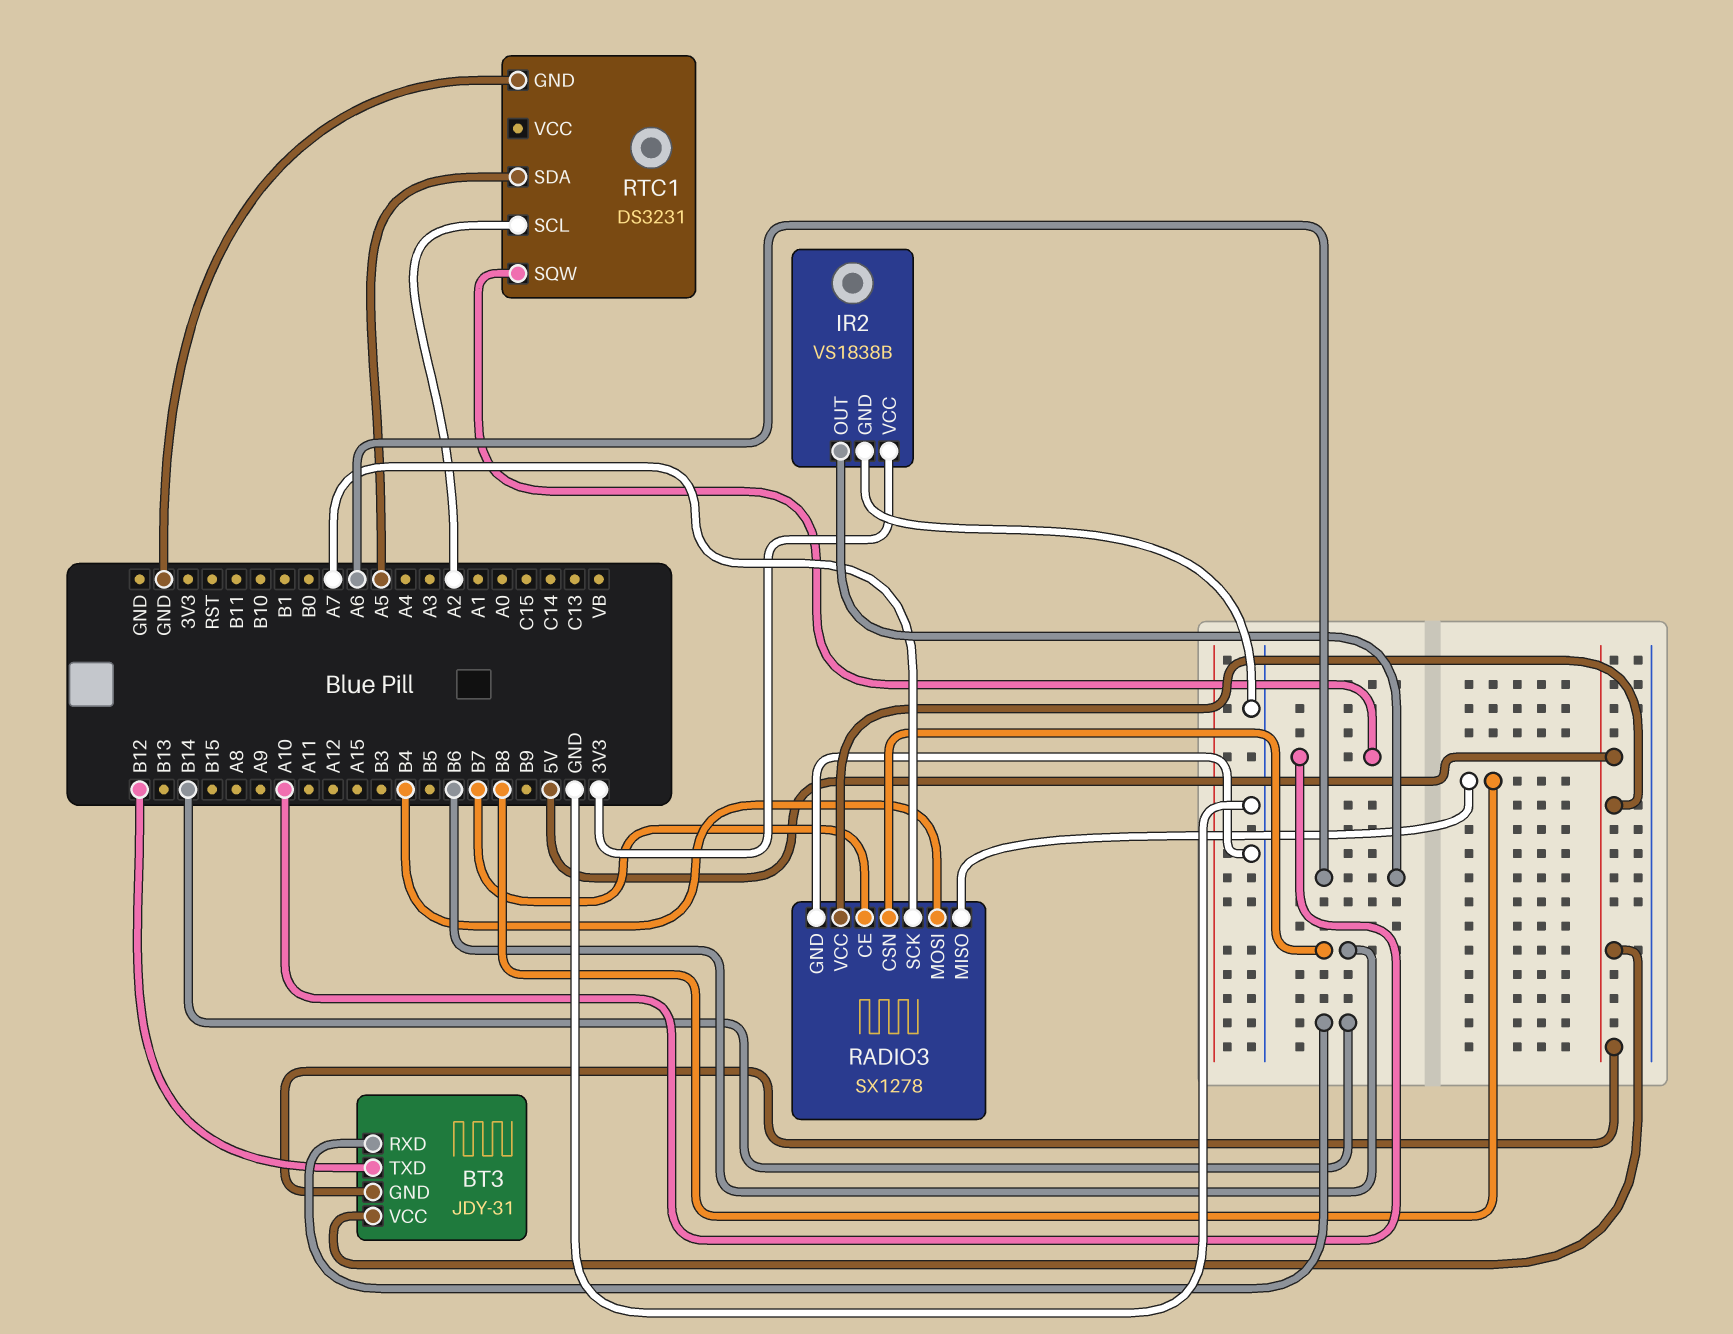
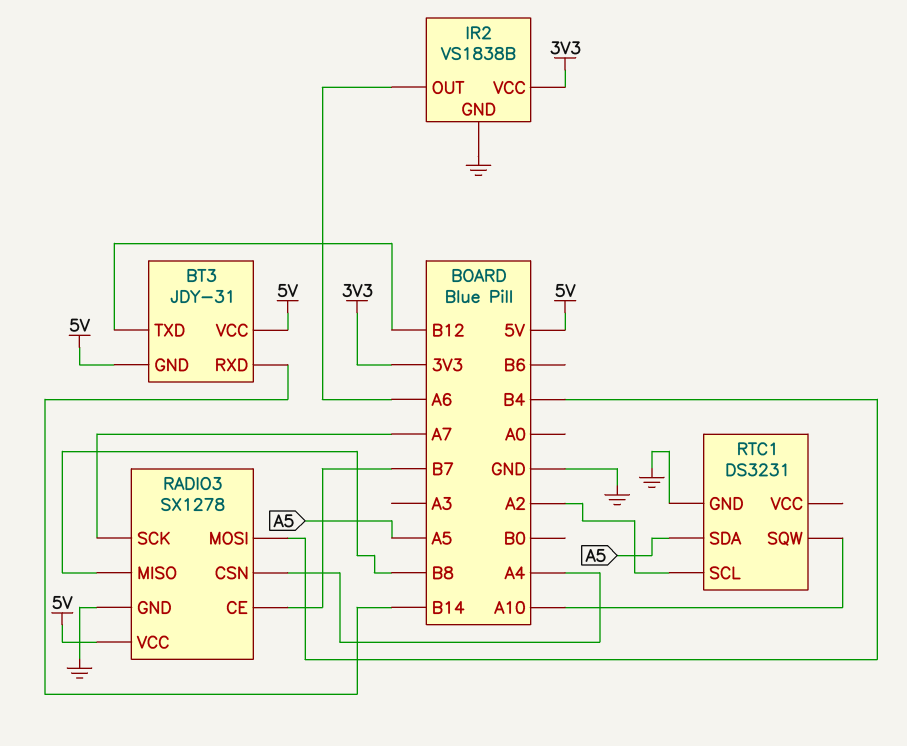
RADIO3 pin CSN: B6 -> A4

